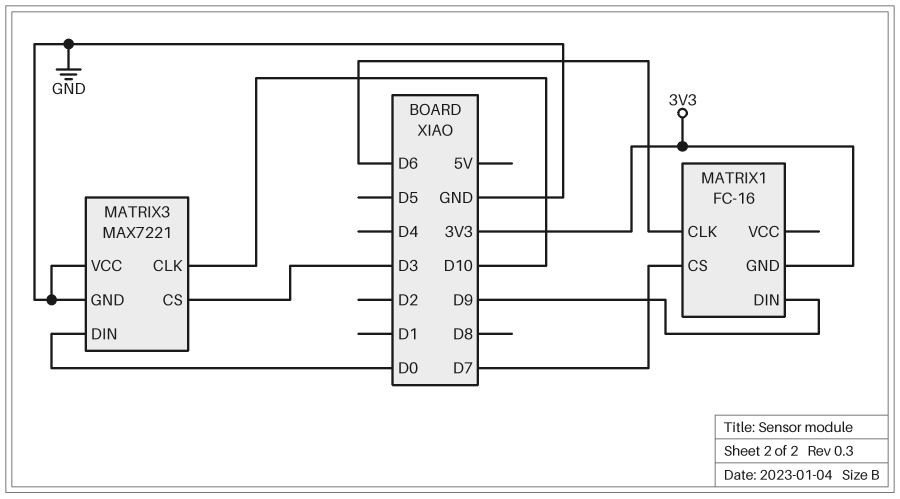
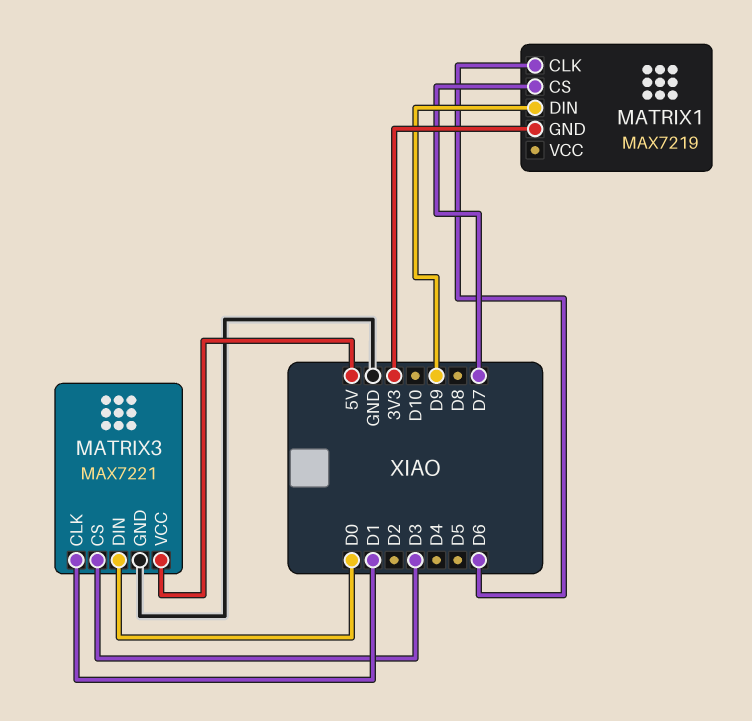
MATRIX1: FC-16 -> MAX7219
MATRIX3 pin CLK: D10 -> D1
MATRIX3 pin VCC: GND -> 5V

